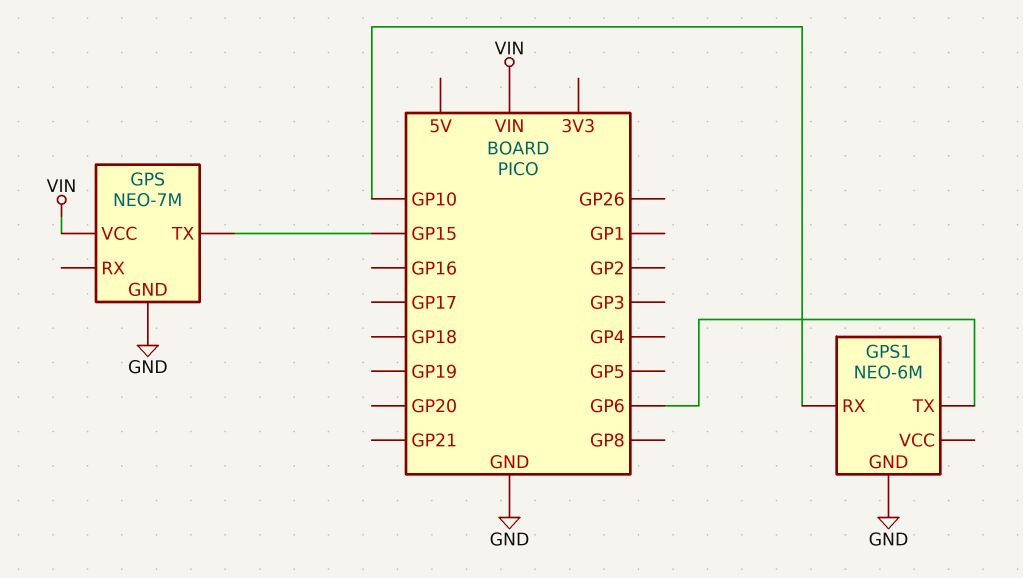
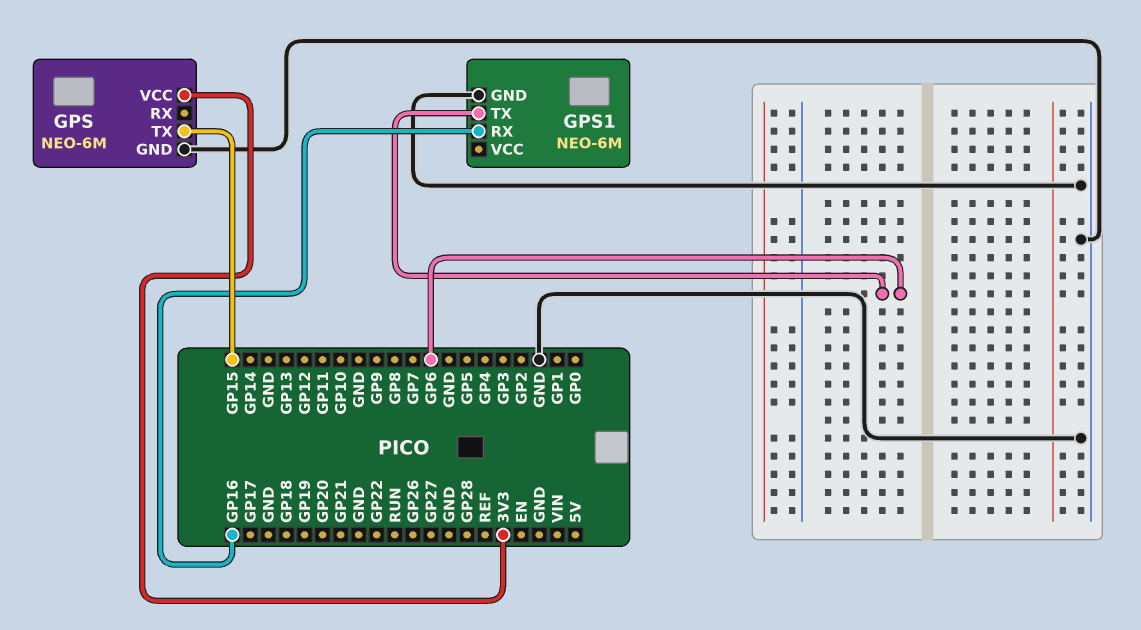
GPS: NEO-7M -> NEO-6M
GPS pin VCC: VIN -> 3V3
GPS1 pin RX: GP10 -> GP16

